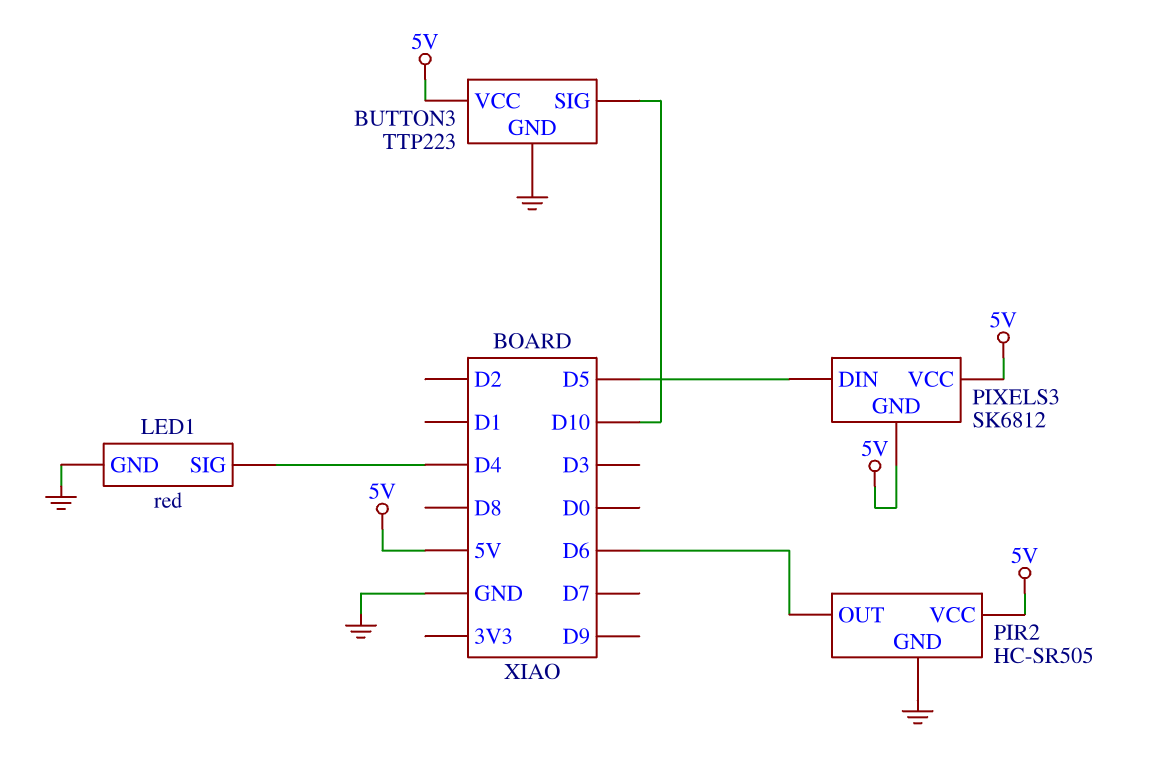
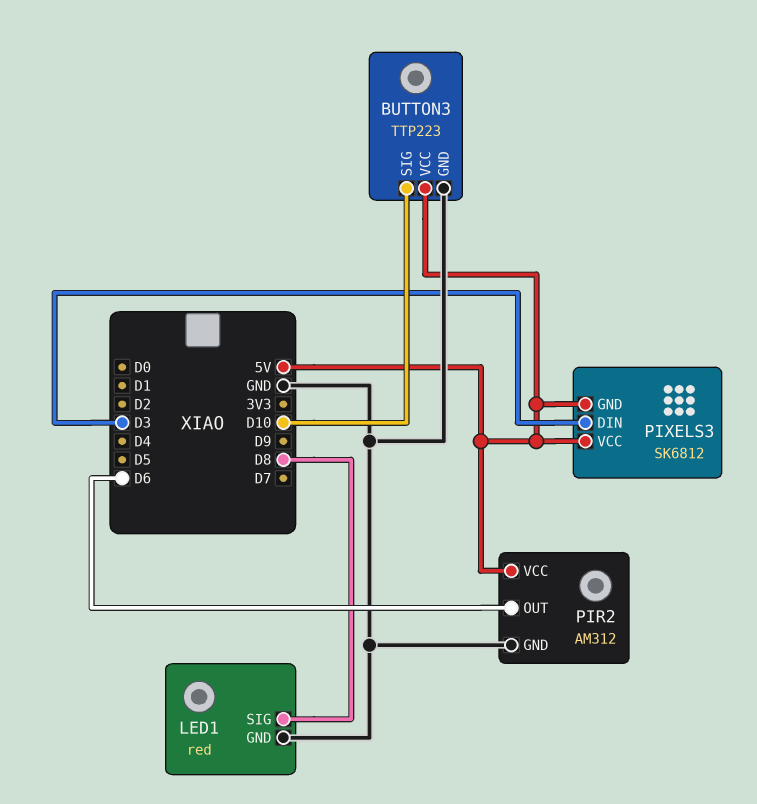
LED1 pin SIG: D4 -> D8
PIR2: HC-SR505 -> AM312
PIXELS3 pin DIN: D5 -> D3

